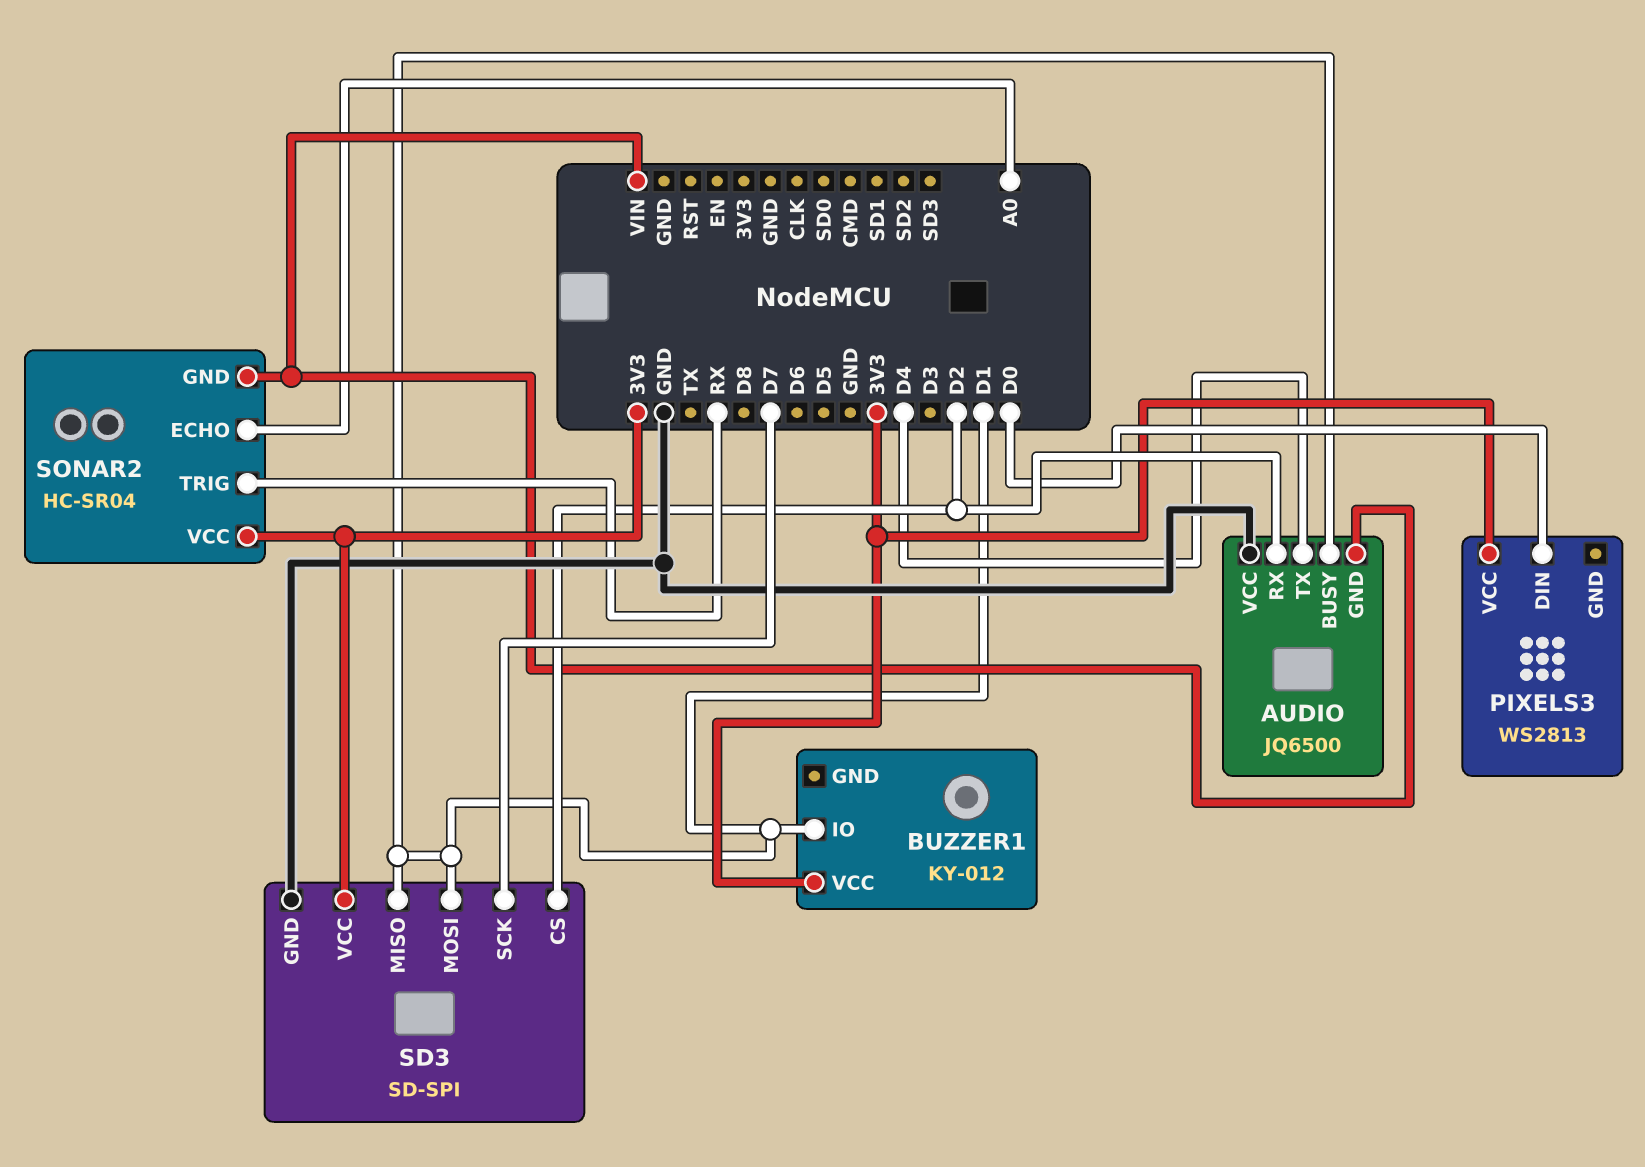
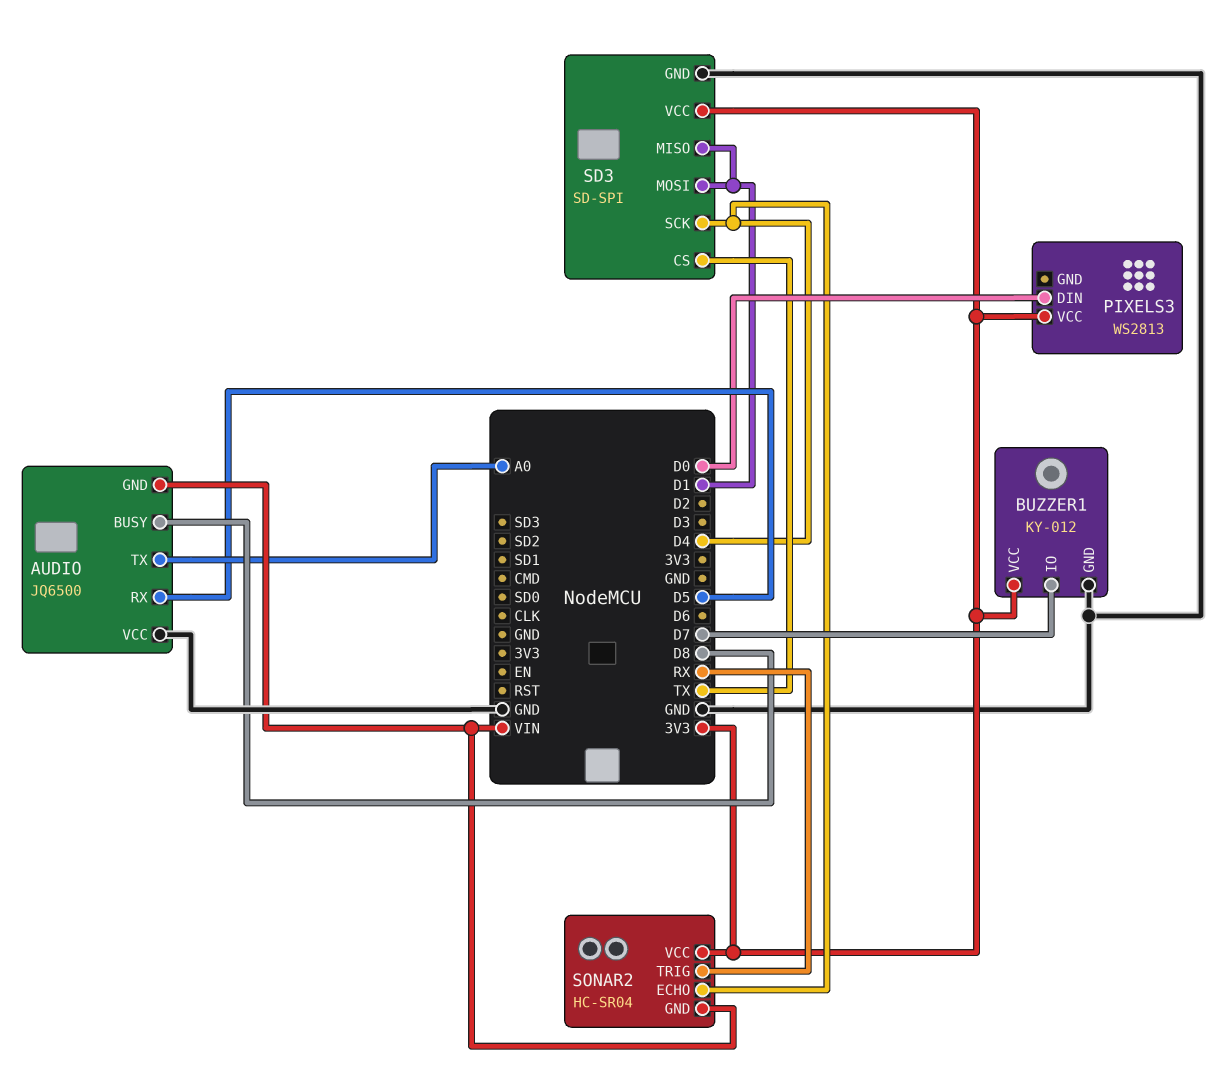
AUDIO pin BUSY: D1 -> D8
AUDIO pin RX: D2 -> D5
AUDIO pin TX: D4 -> A0
BUZZER1 pin GND: none -> GND
BUZZER1 pin IO: D1 -> D7
SD3 pin CS: D2 -> TX
SD3 pin SCK: D7 -> D4
SONAR2 pin ECHO: A0 -> D4

